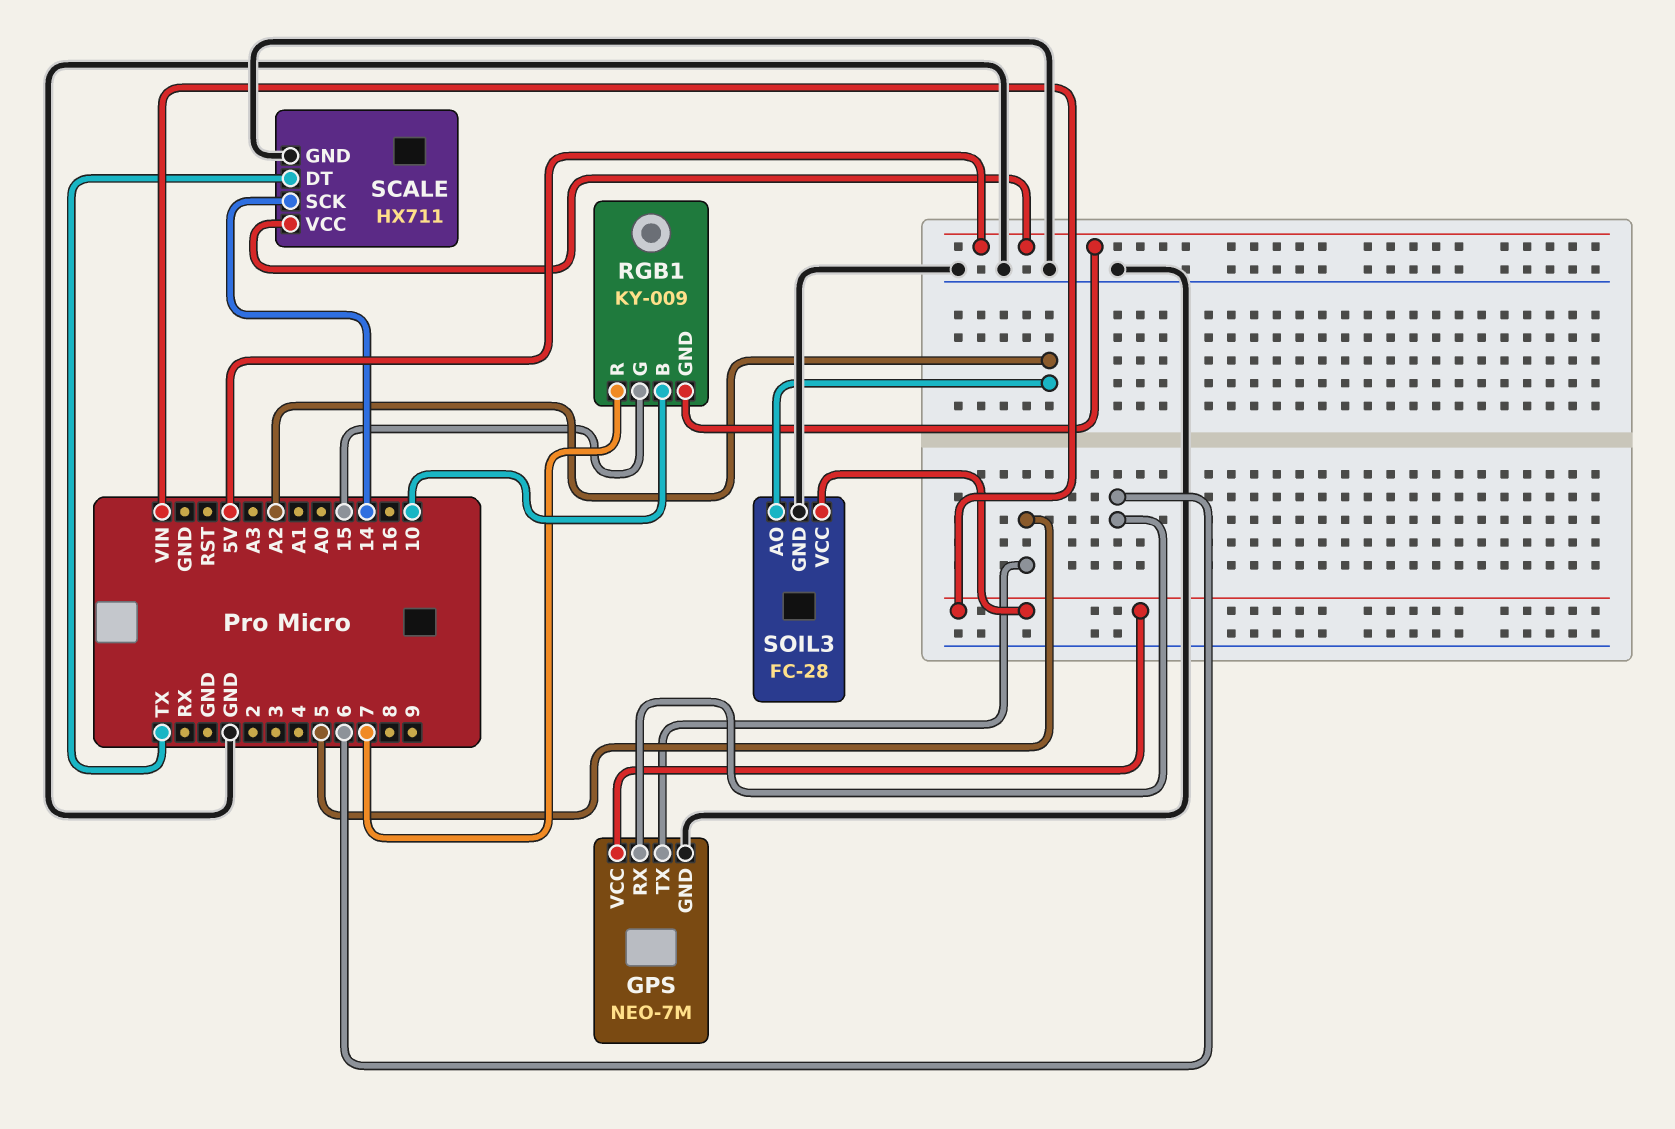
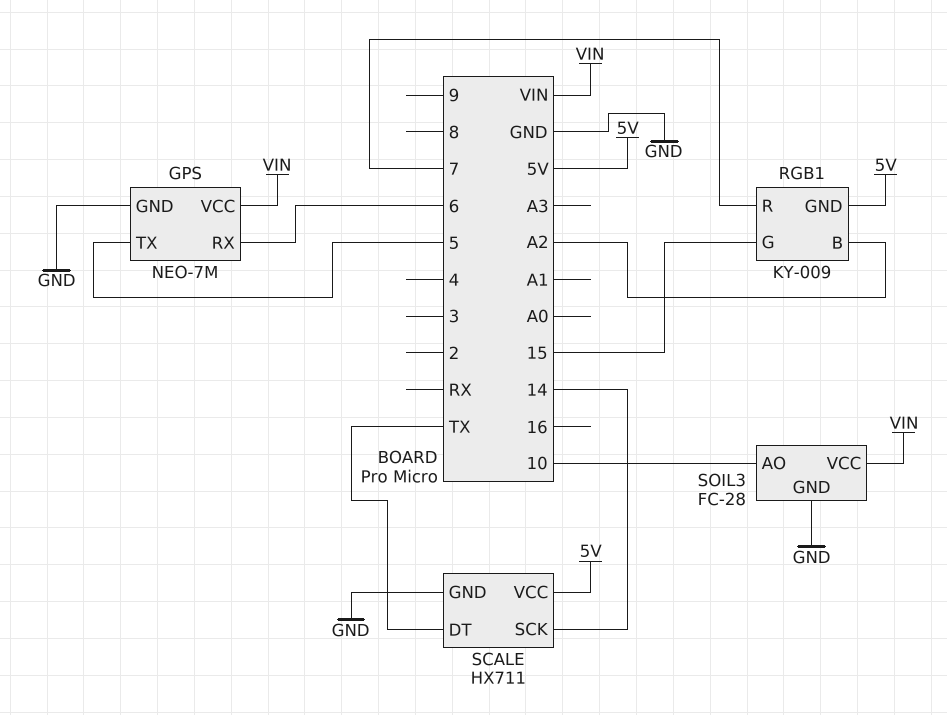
RGB1 pin B: 10 -> A2
SOIL3 pin AO: A2 -> 10

